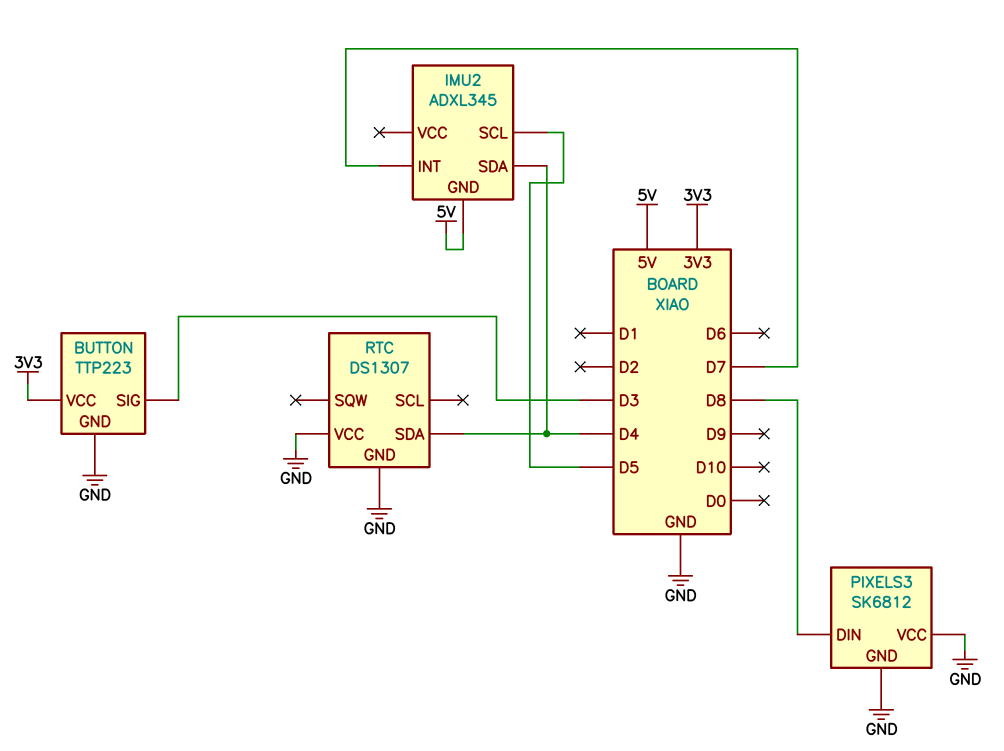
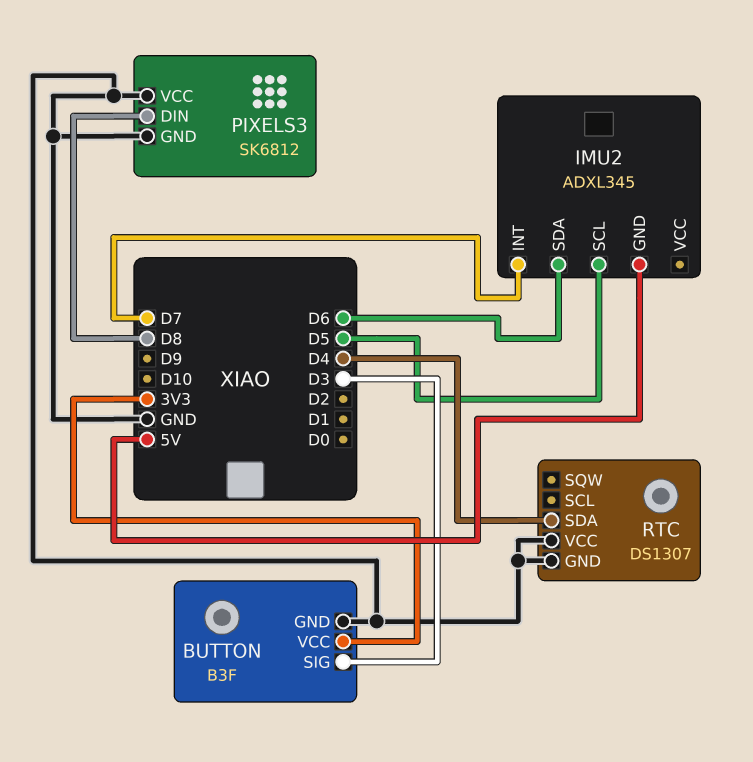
BUTTON: TTP223 -> B3F
IMU2 pin SDA: D4 -> D6

